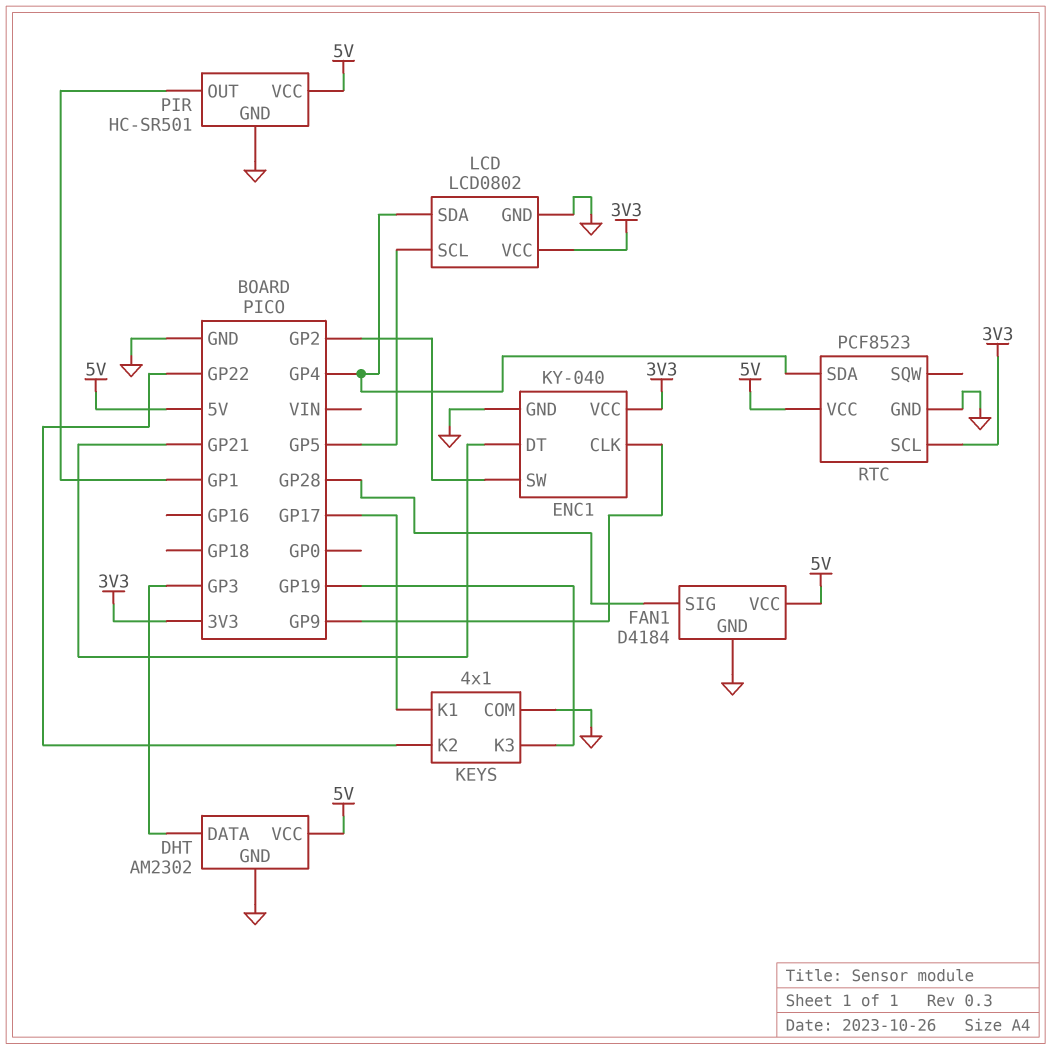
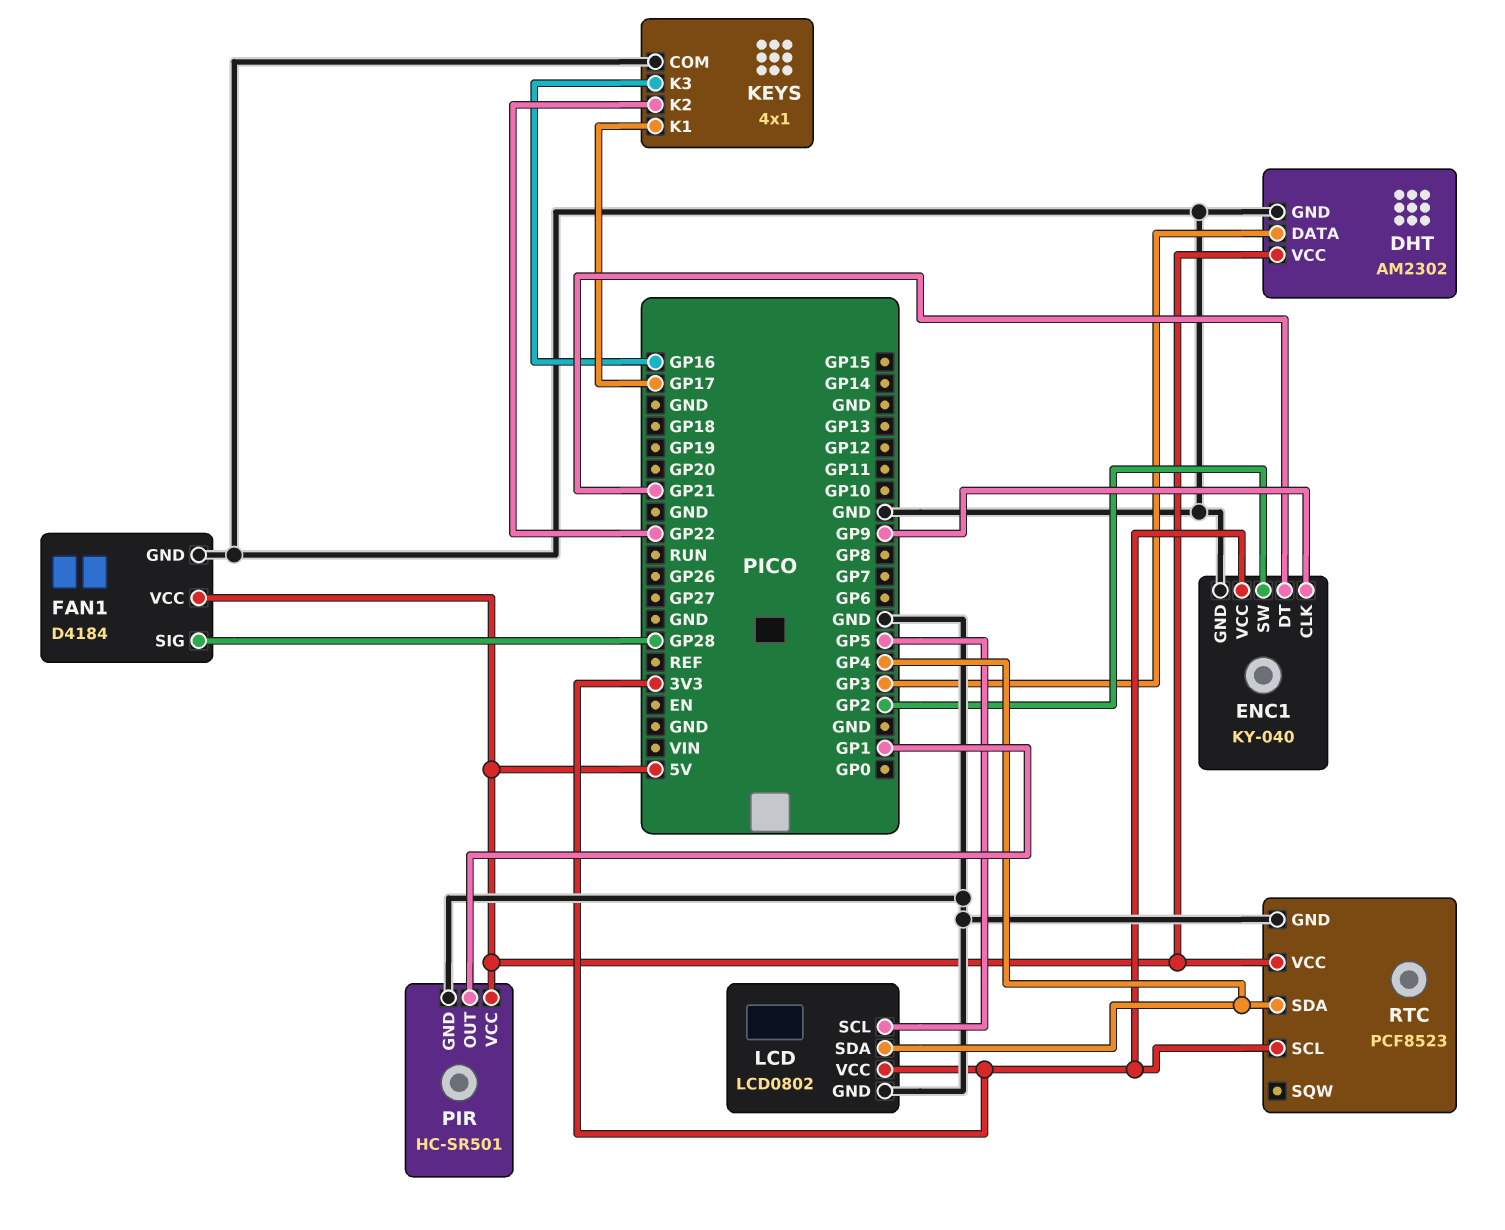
KEYS pin K3: GP19 -> GP16

